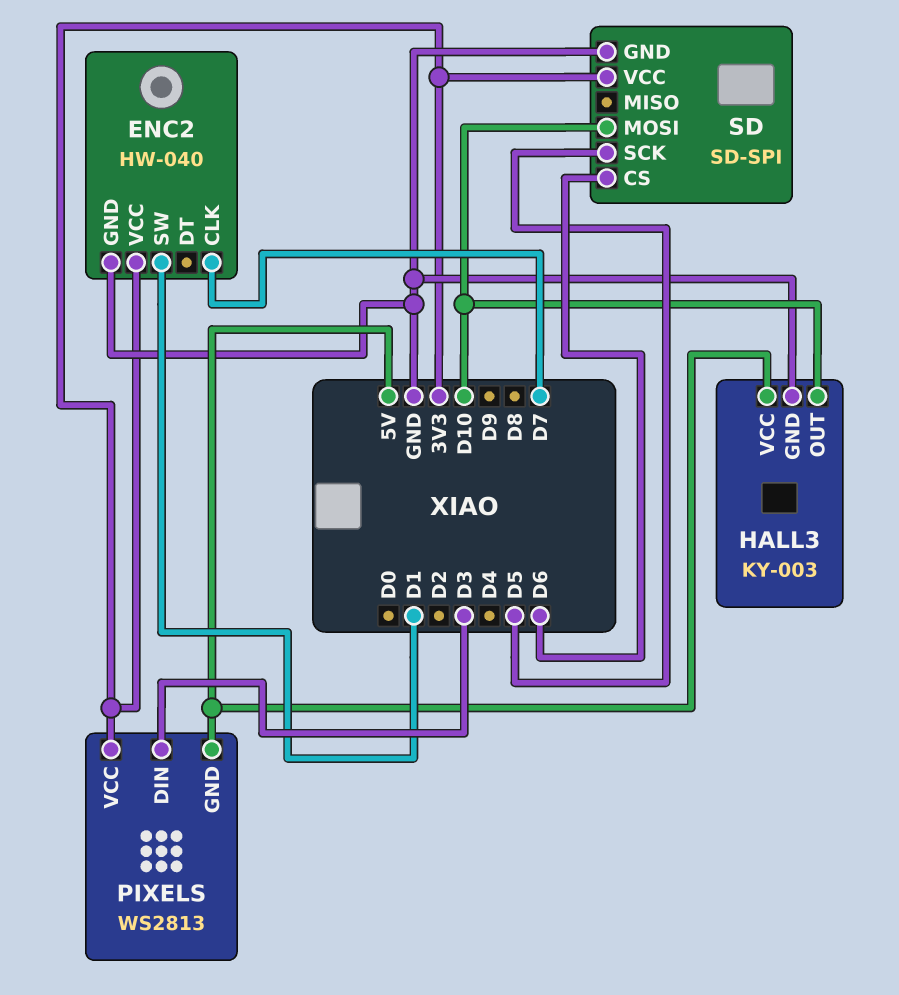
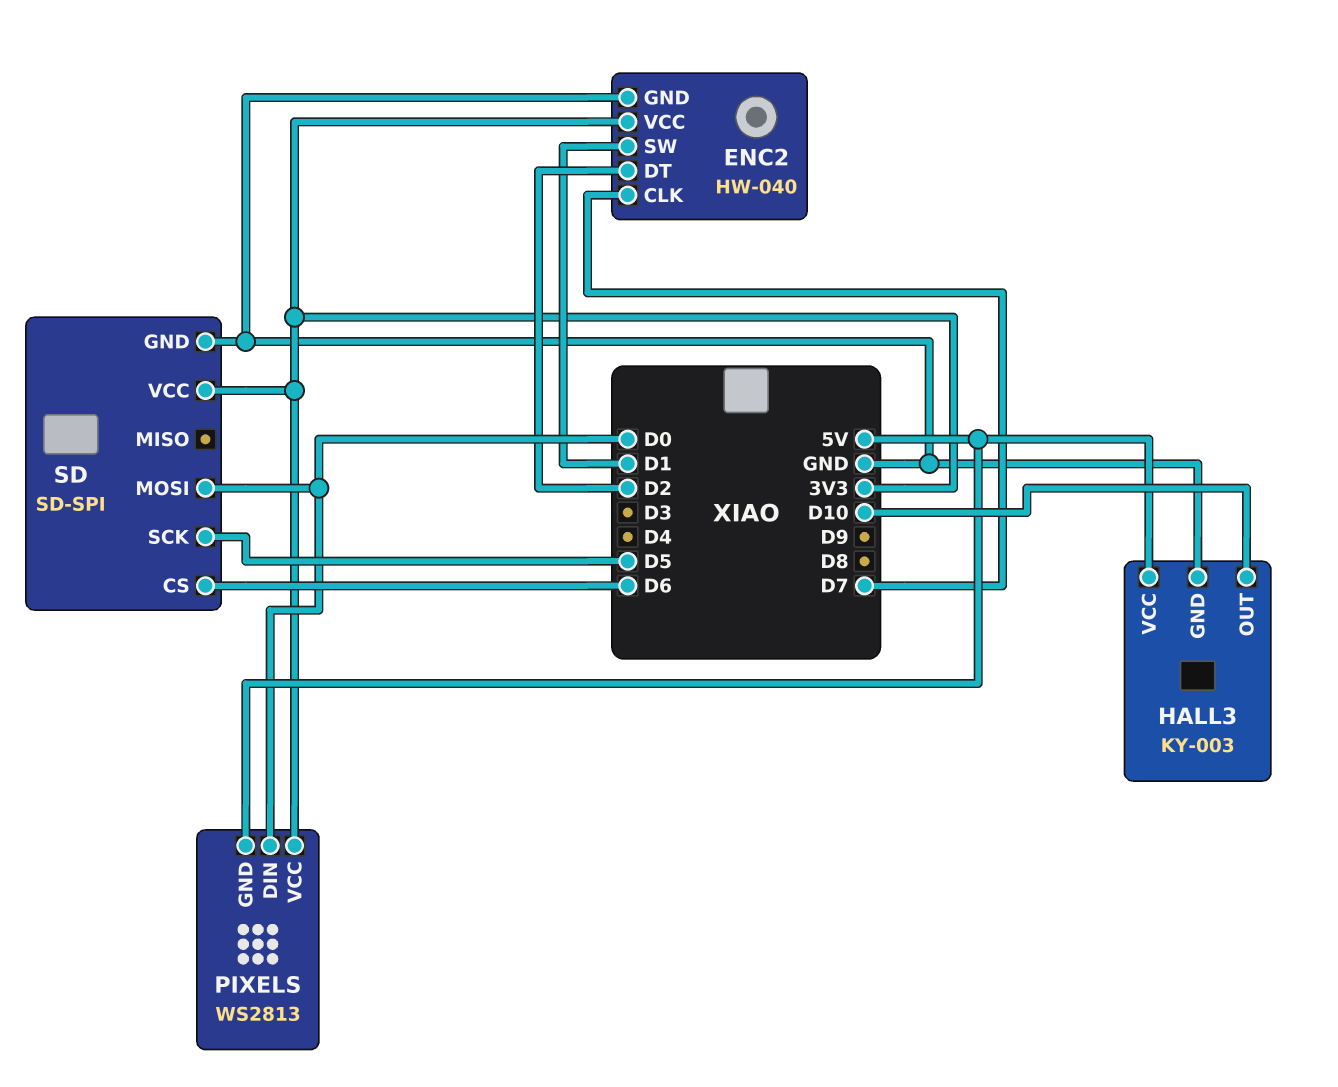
ENC2 pin DT: none -> D2
PIXELS pin DIN: D3 -> D0
SD pin MOSI: D10 -> D0

